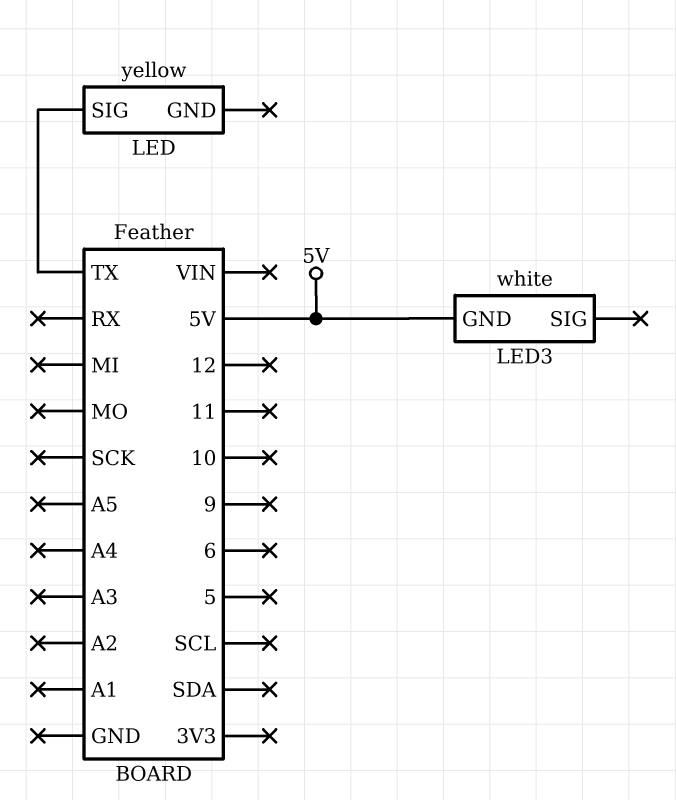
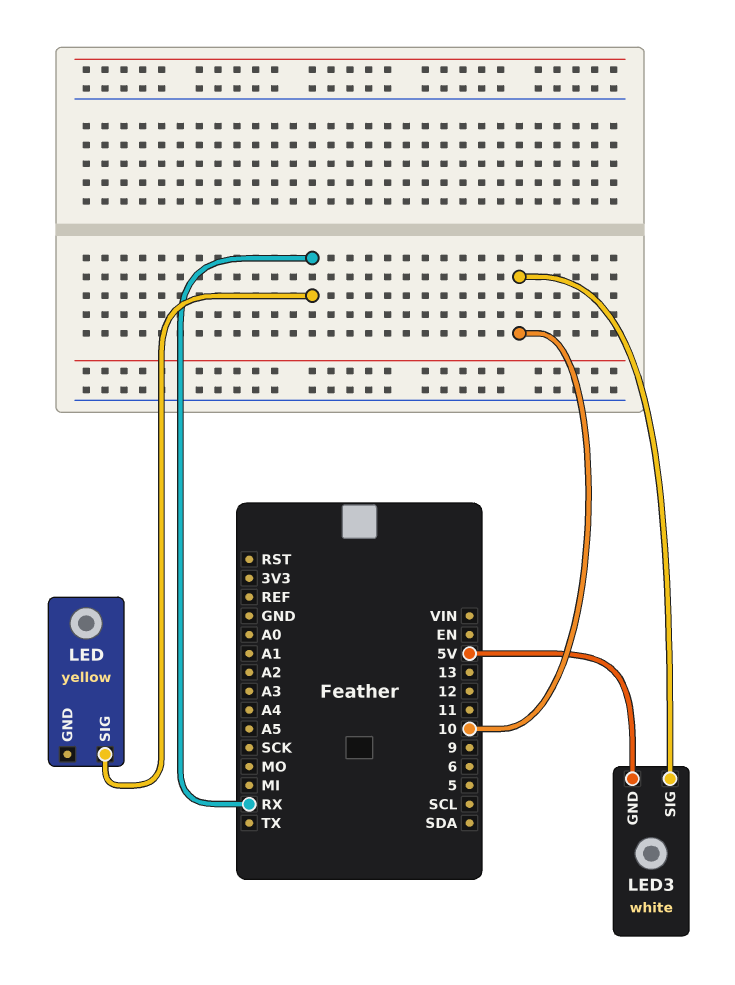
LED pin SIG: TX -> RX
LED3 pin SIG: none -> 10

